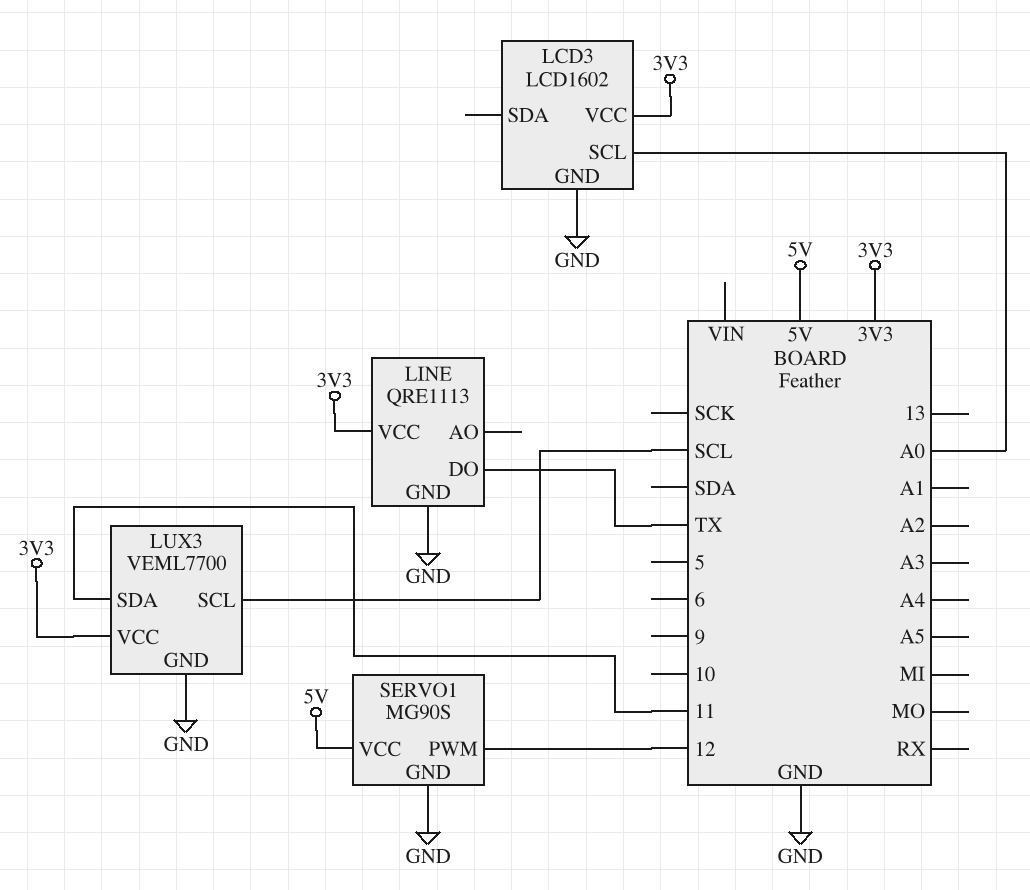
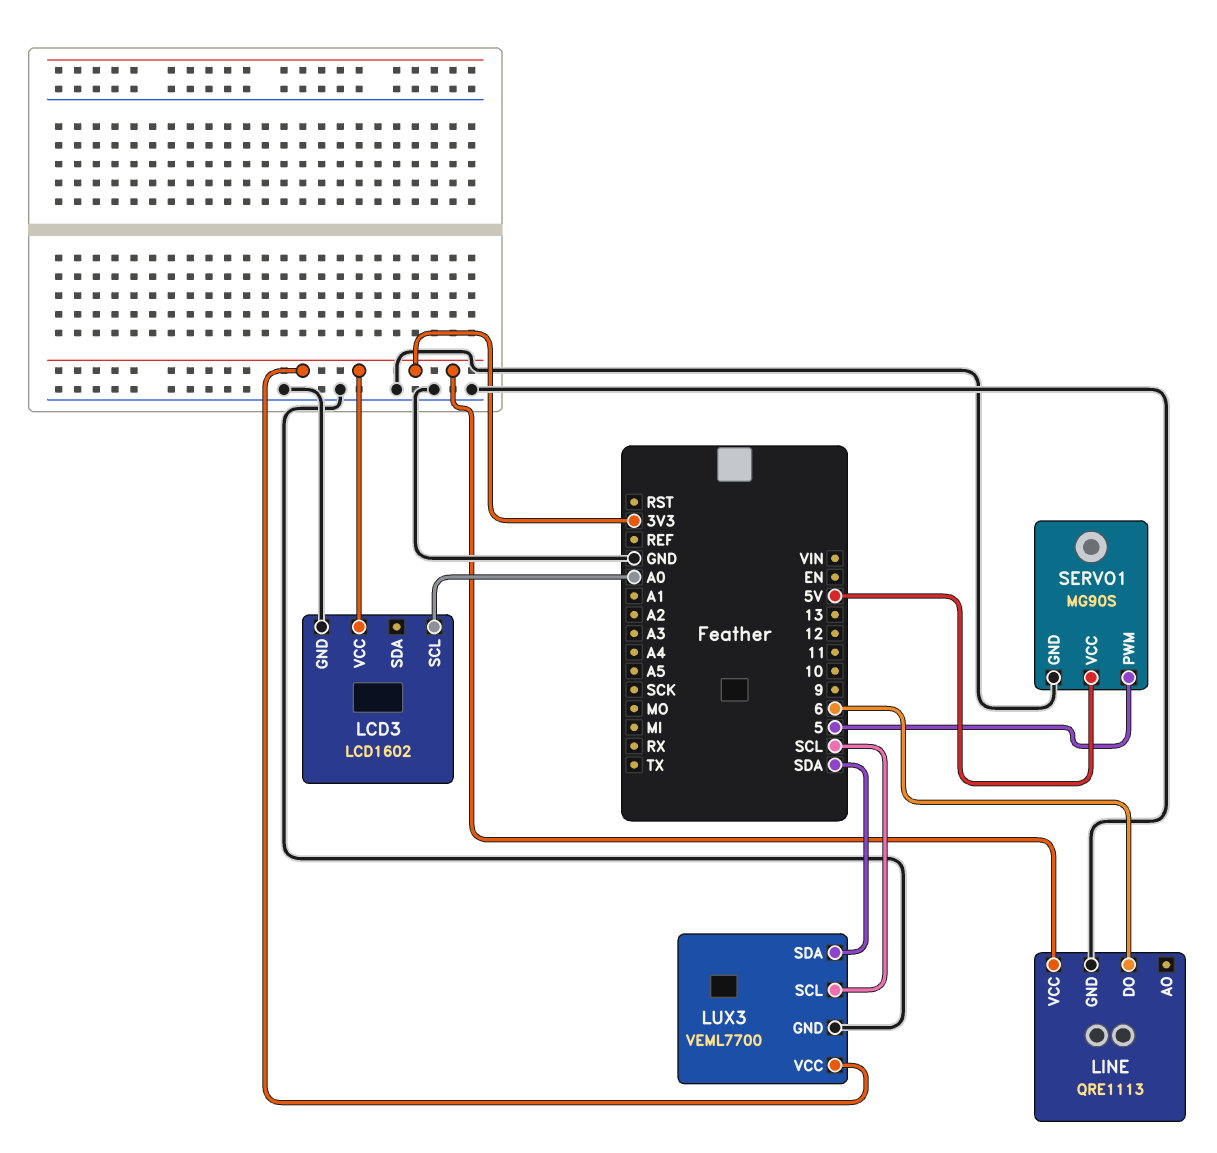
LINE pin DO: TX -> 6
LUX3 pin SDA: 11 -> SDA
SERVO1 pin PWM: 12 -> 5

